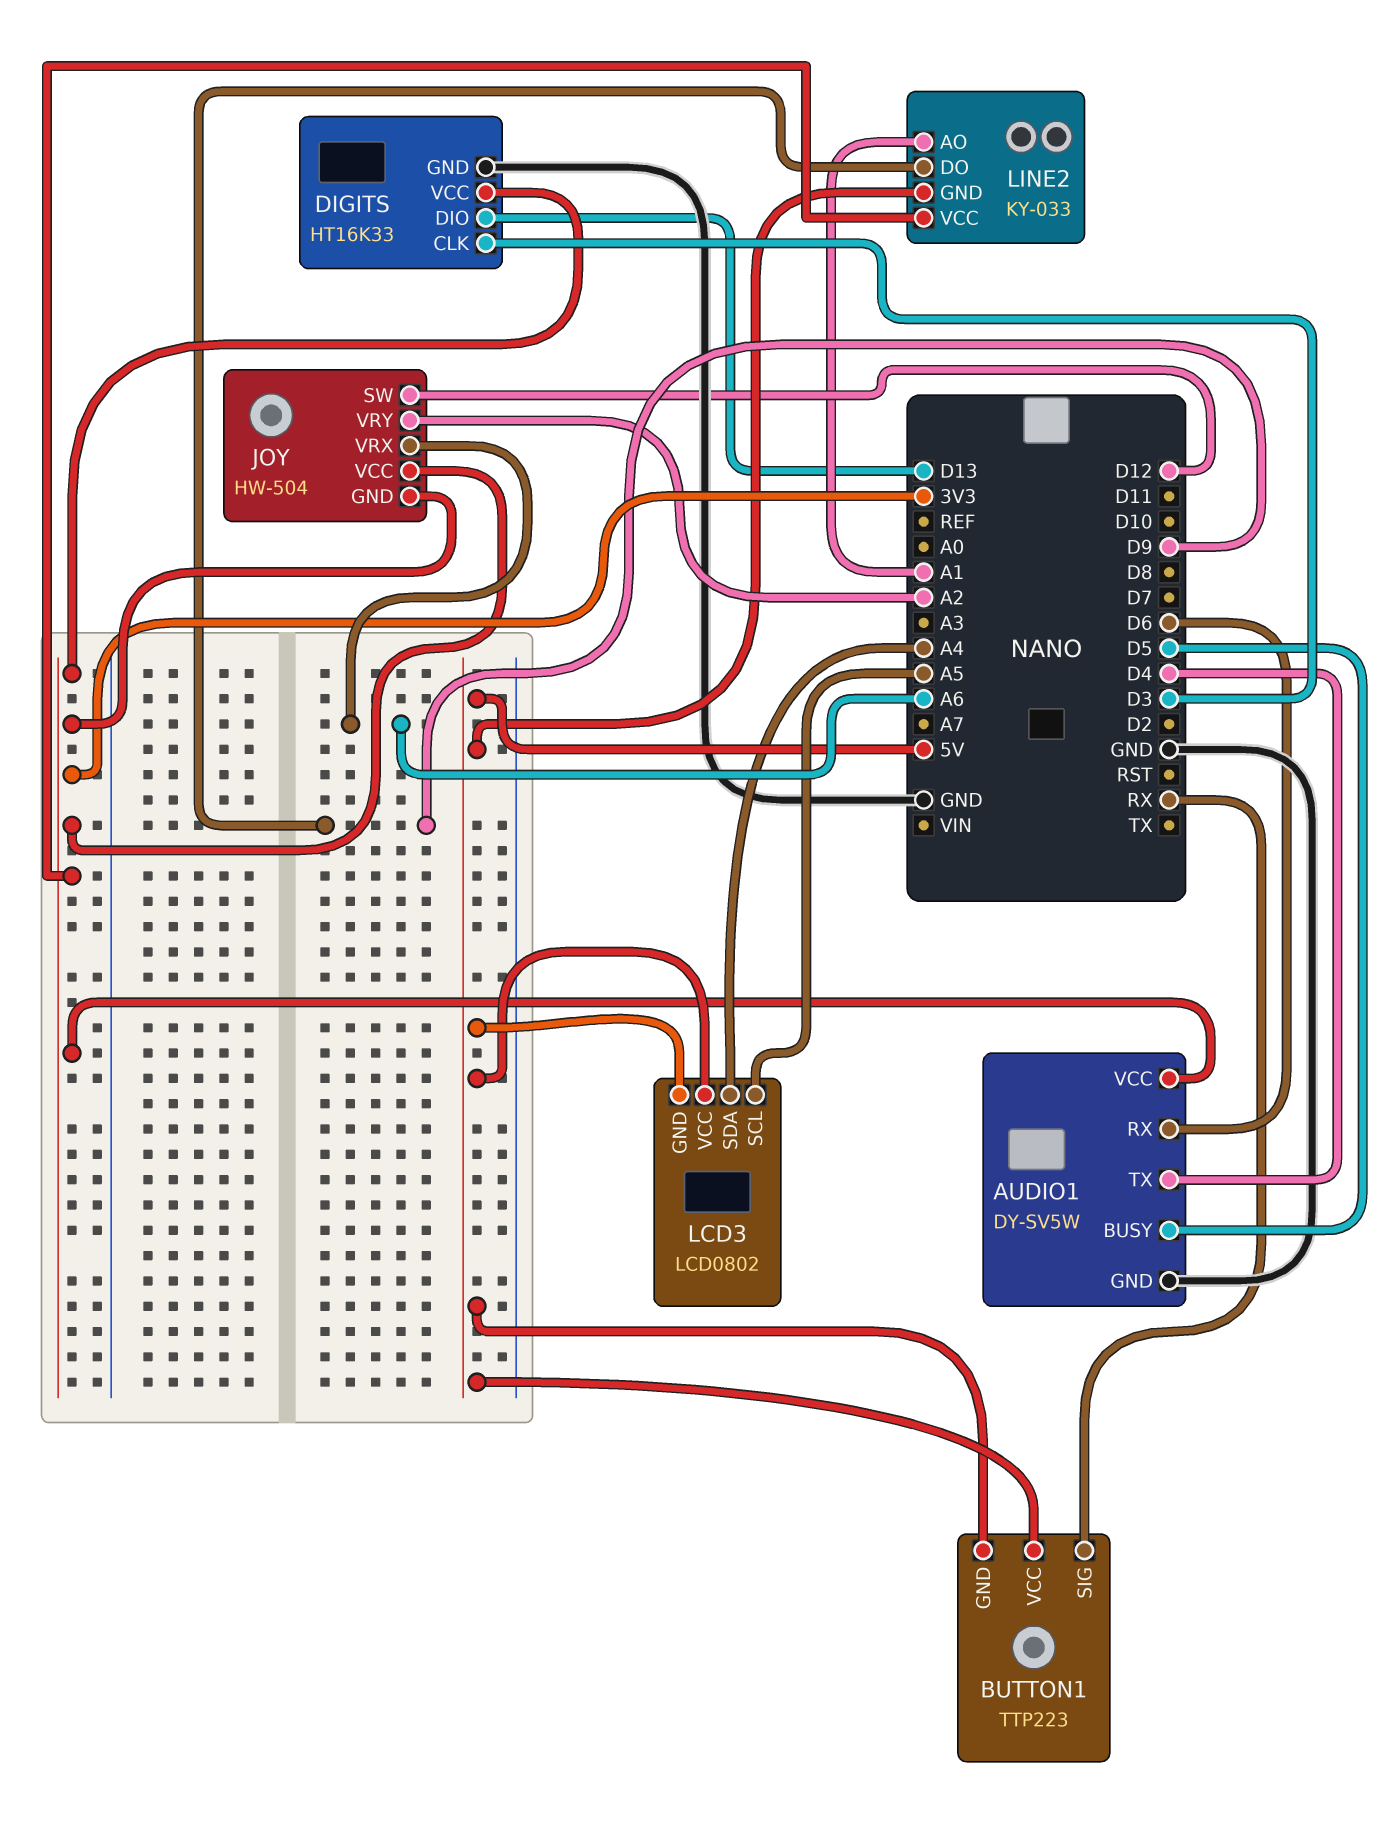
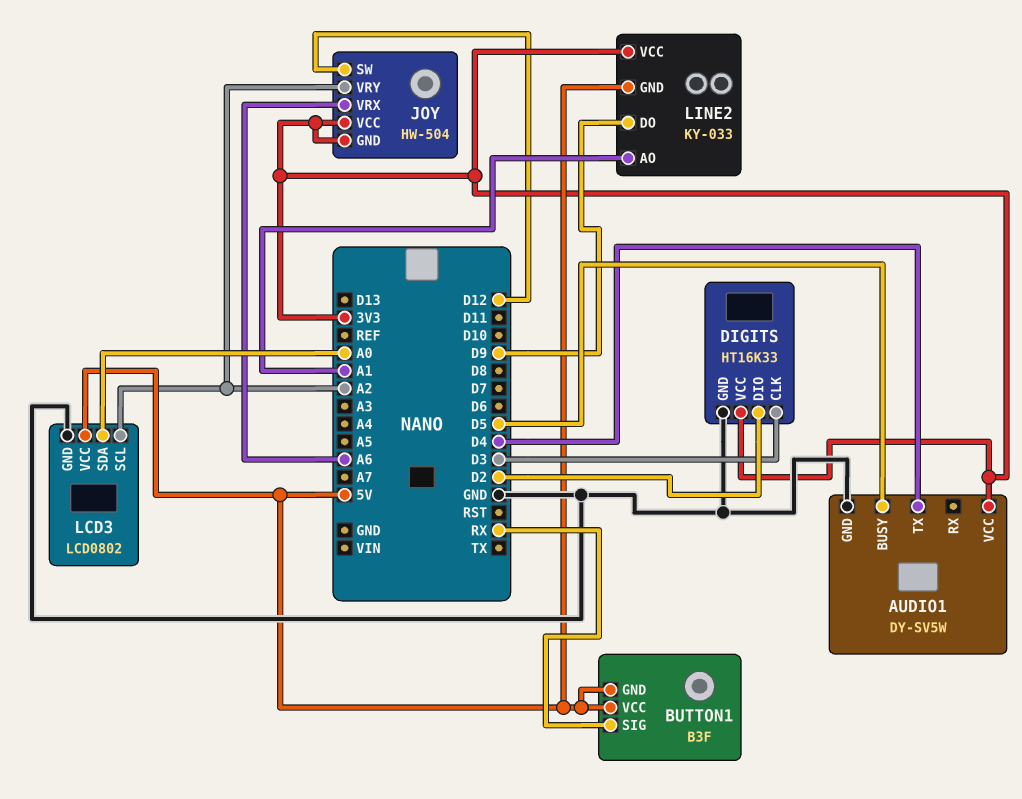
AUDIO1 pin RX: D6 -> none
BUTTON1: TTP223 -> B3F
DIGITS pin DIO: D13 -> D2
LCD3 pin GND: 5V -> GND
LCD3 pin SCL: A5 -> A2
LCD3 pin SDA: A4 -> A0

